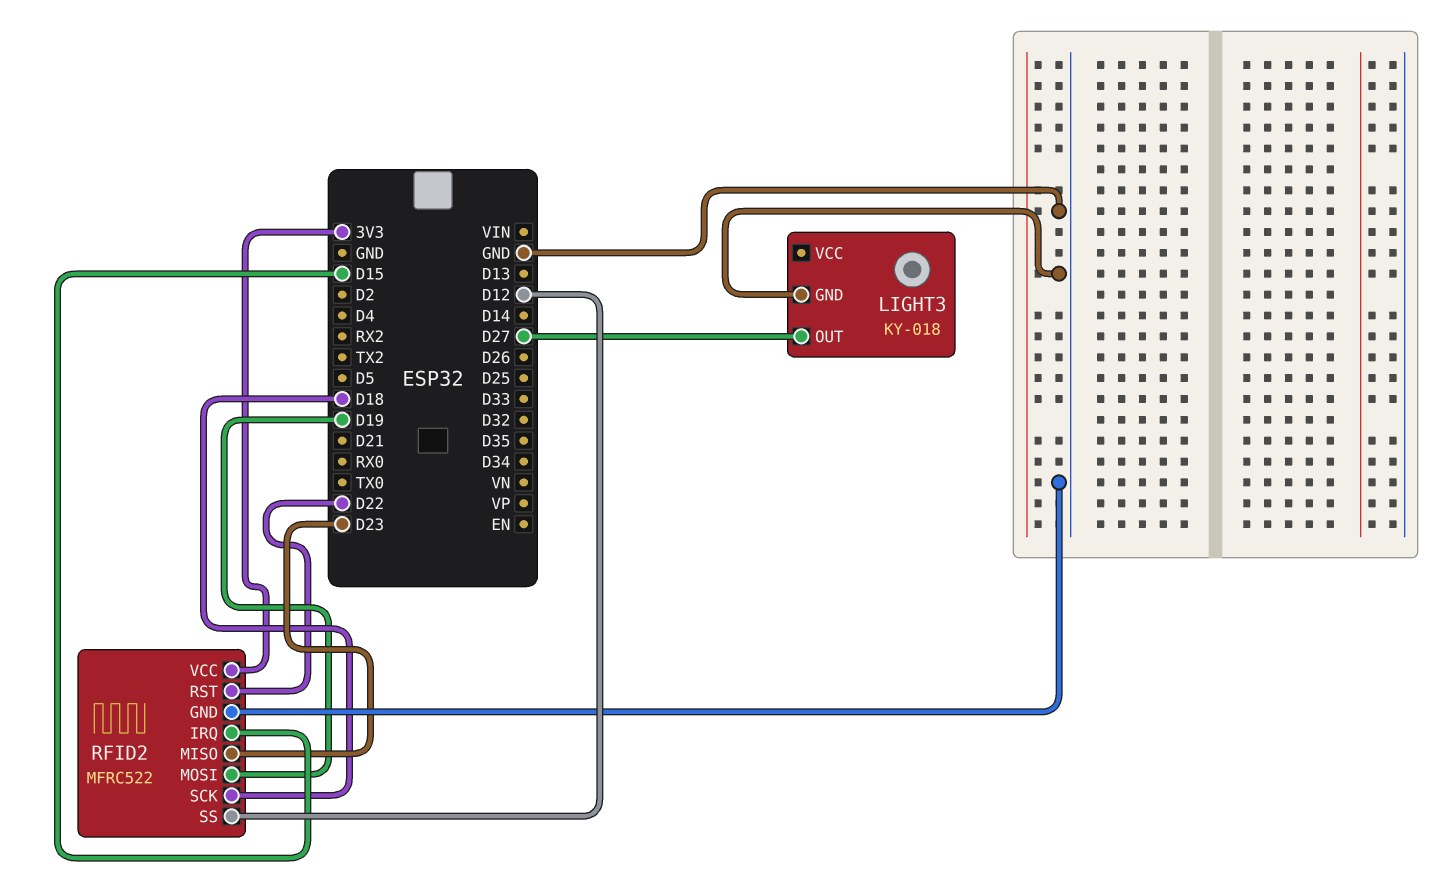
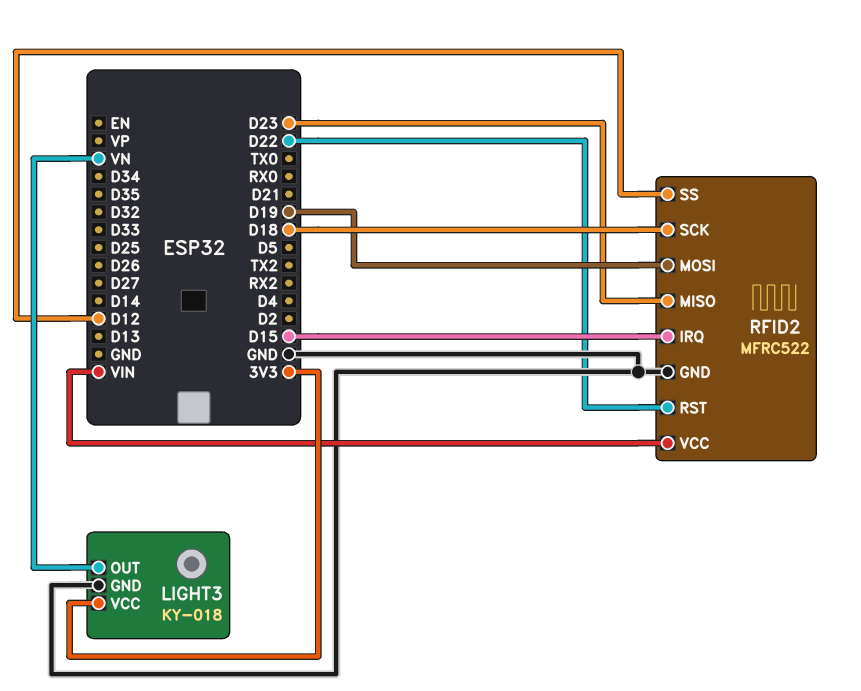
LIGHT3 pin OUT: D27 -> VN
LIGHT3 pin VCC: none -> 3V3
RFID2 pin VCC: 3V3 -> VIN

